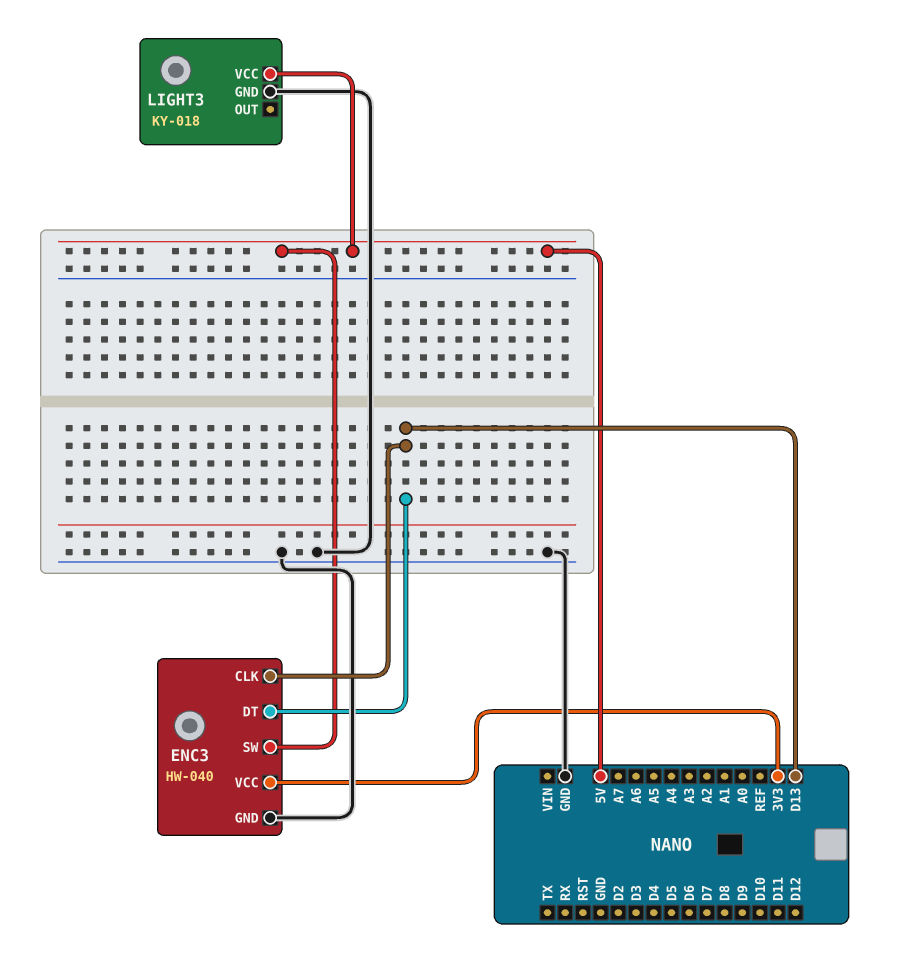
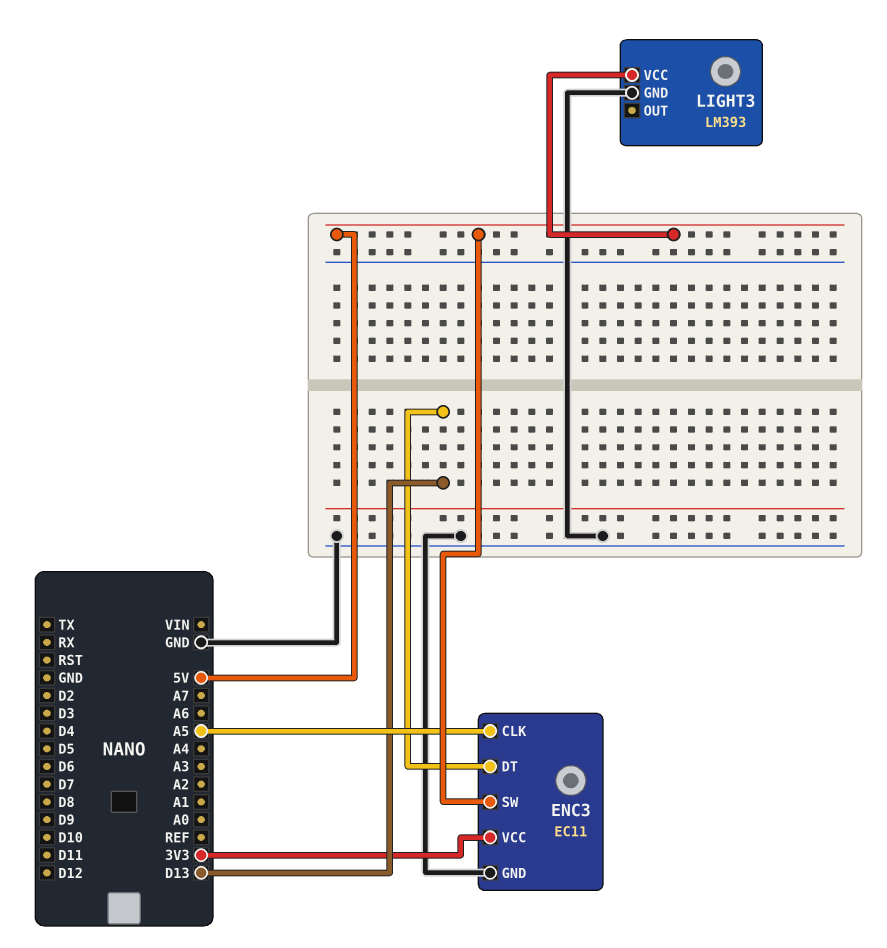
ENC3: HW-040 -> EC11
ENC3 pin CLK: D13 -> A5
LIGHT3: KY-018 -> LM393

